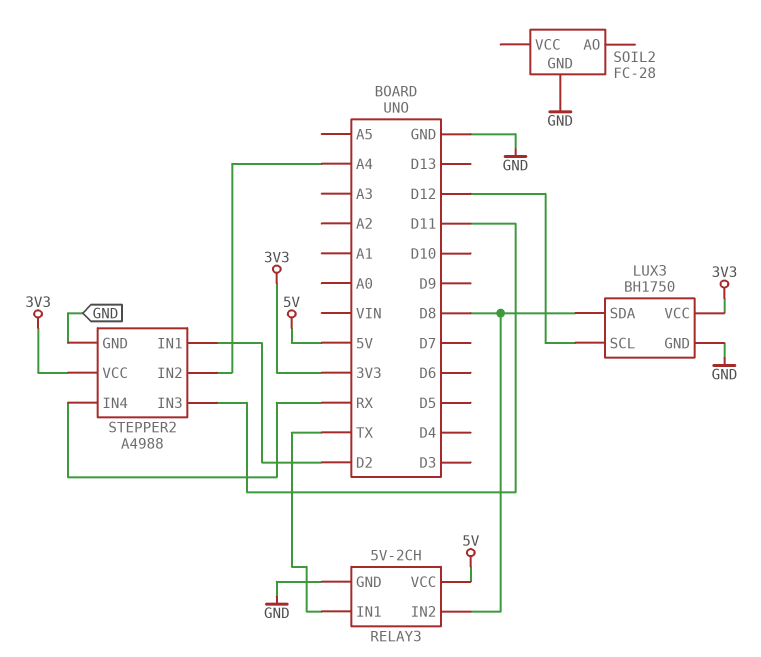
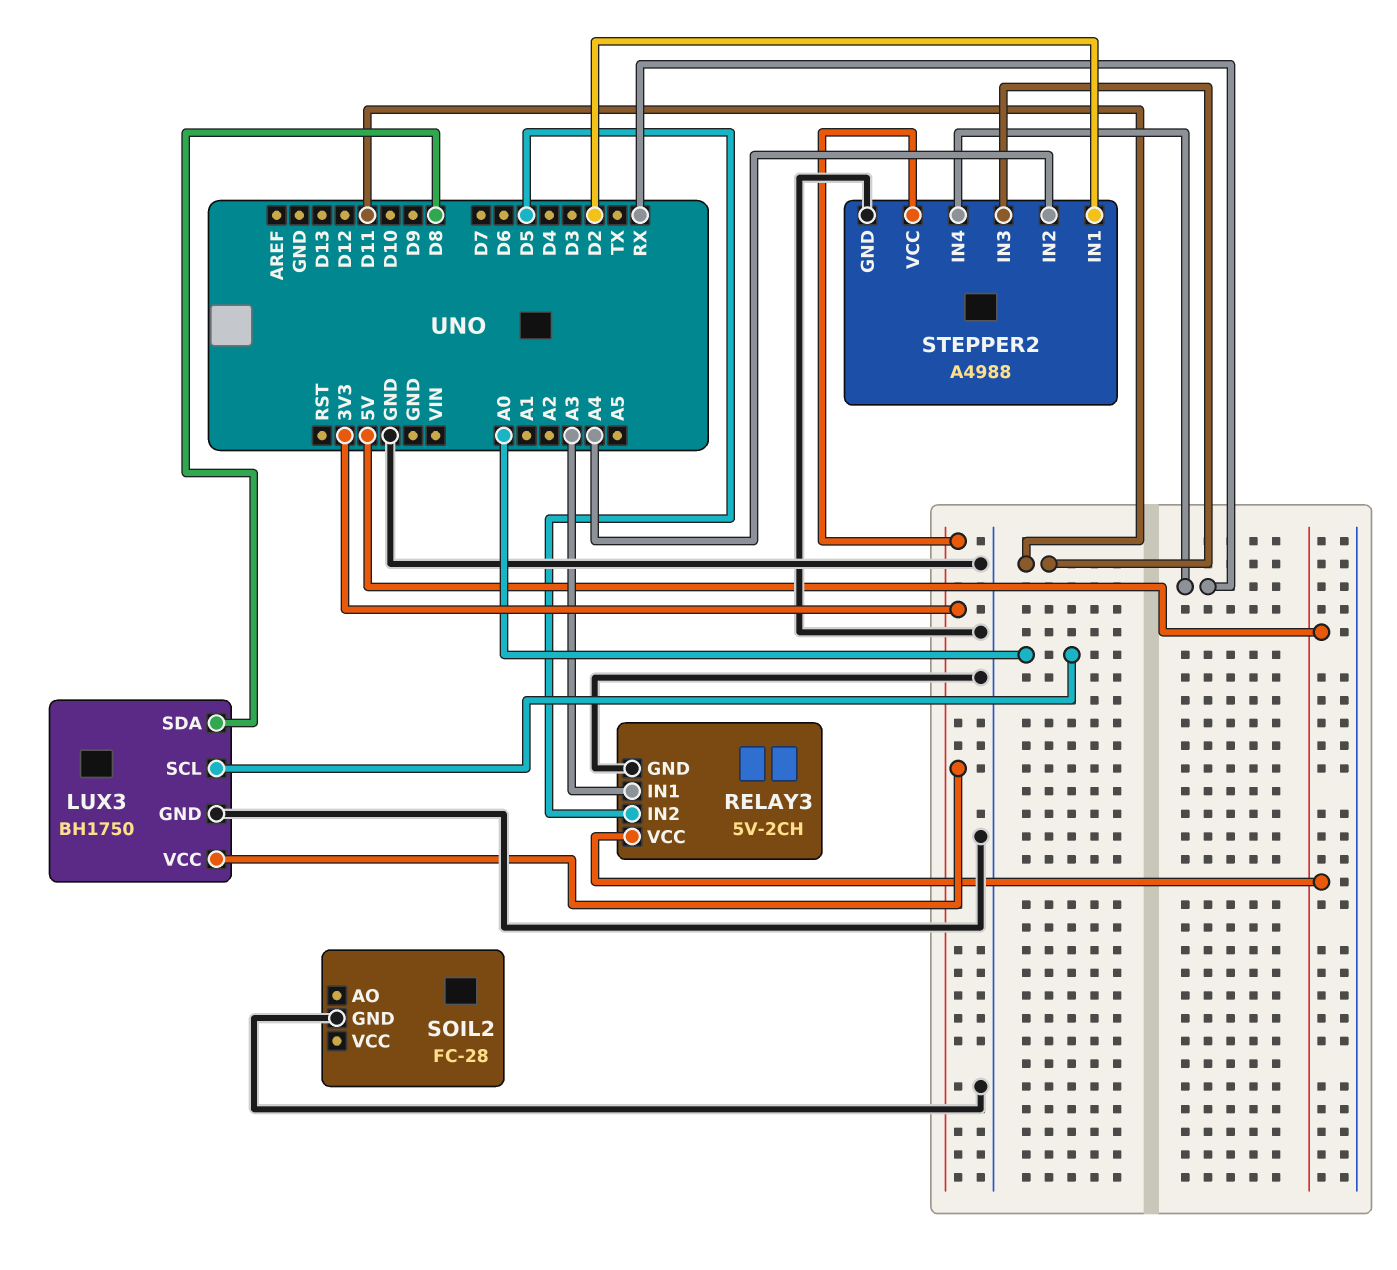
LUX3 pin SCL: D12 -> A0
RELAY3 pin IN1: TX -> A3
RELAY3 pin IN2: D8 -> D5

